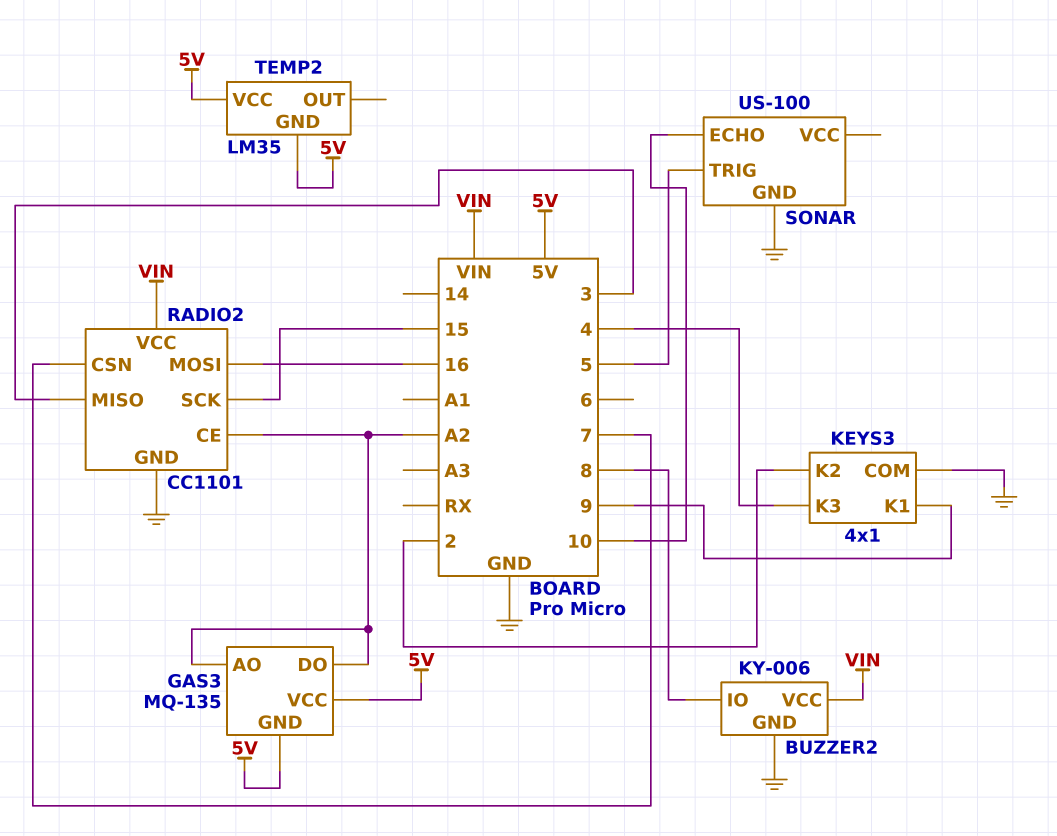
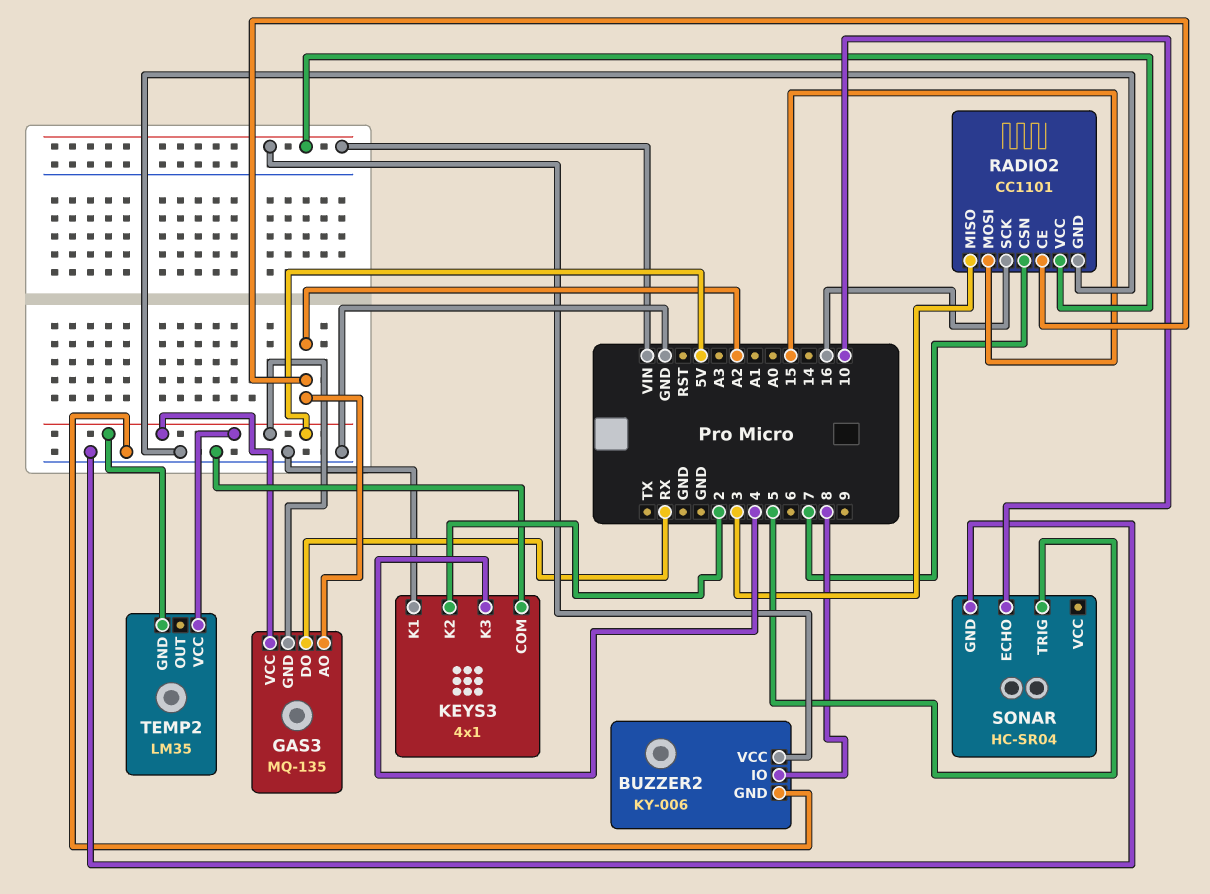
GAS3 pin DO: A2 -> RX
KEYS3 pin K1: 9 -> GND
RADIO2 pin MOSI: 16 -> 15
RADIO2 pin SCK: 15 -> 16
SONAR: US-100 -> HC-SR04

